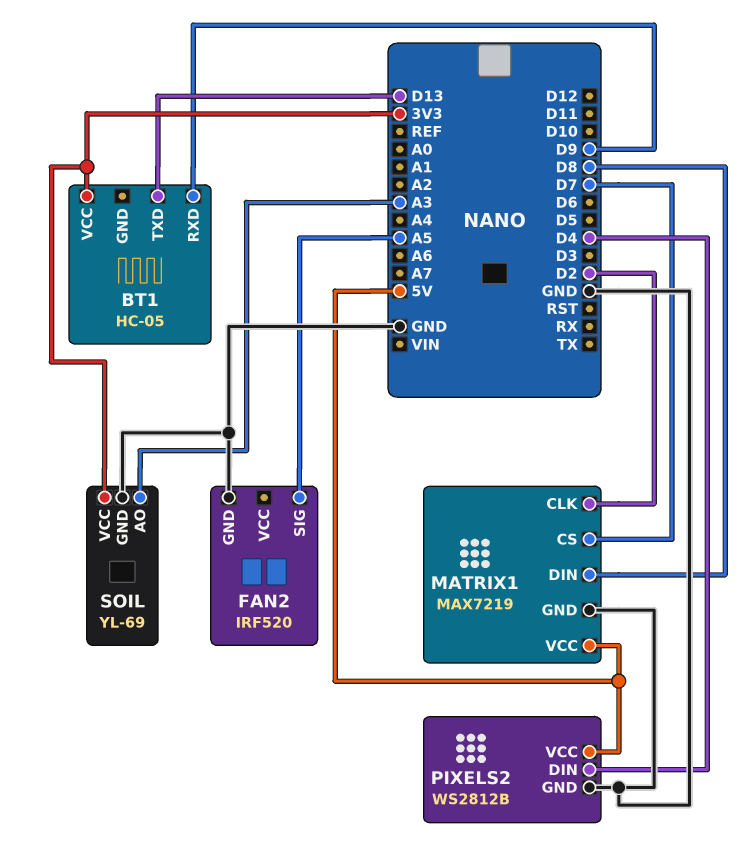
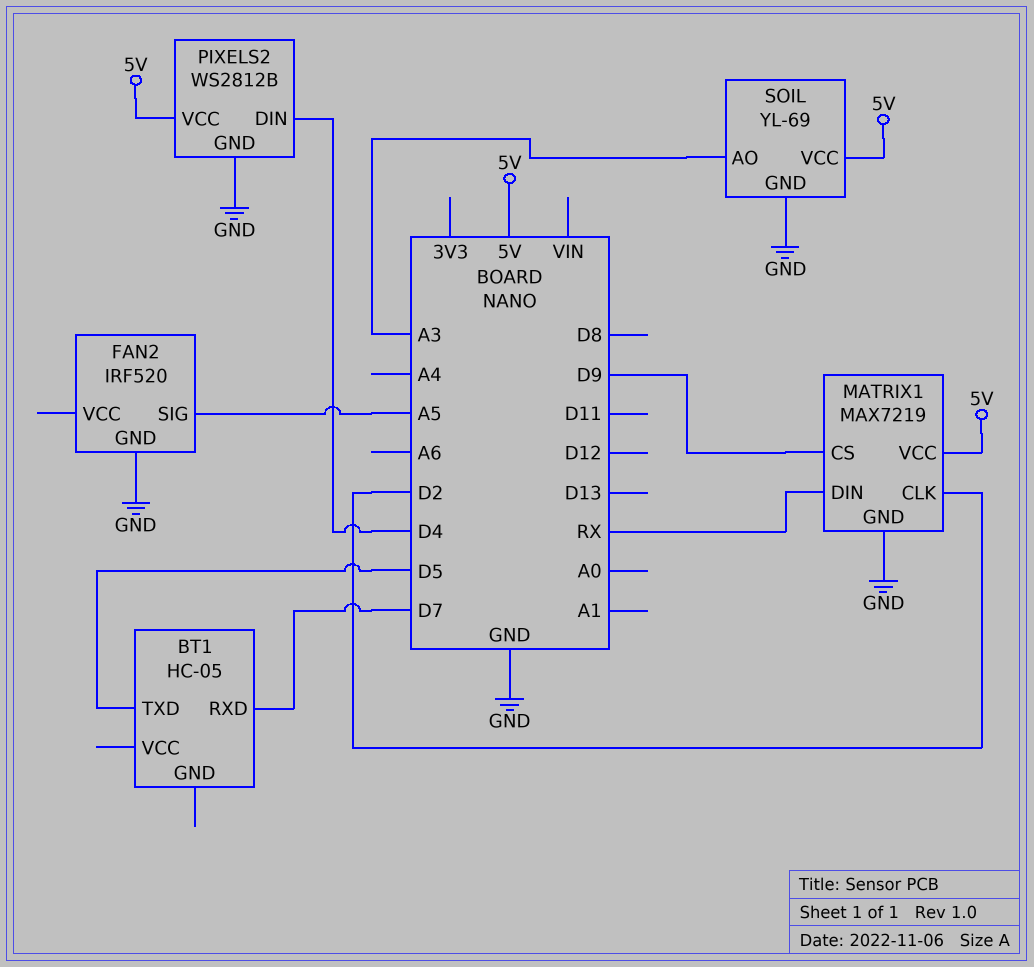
BT1 pin RXD: D9 -> D7
BT1 pin TXD: D13 -> D5
BT1 pin VCC: 3V3 -> none
MATRIX1 pin CS: D7 -> D9
MATRIX1 pin DIN: D8 -> RX
SOIL pin VCC: 3V3 -> 5V

